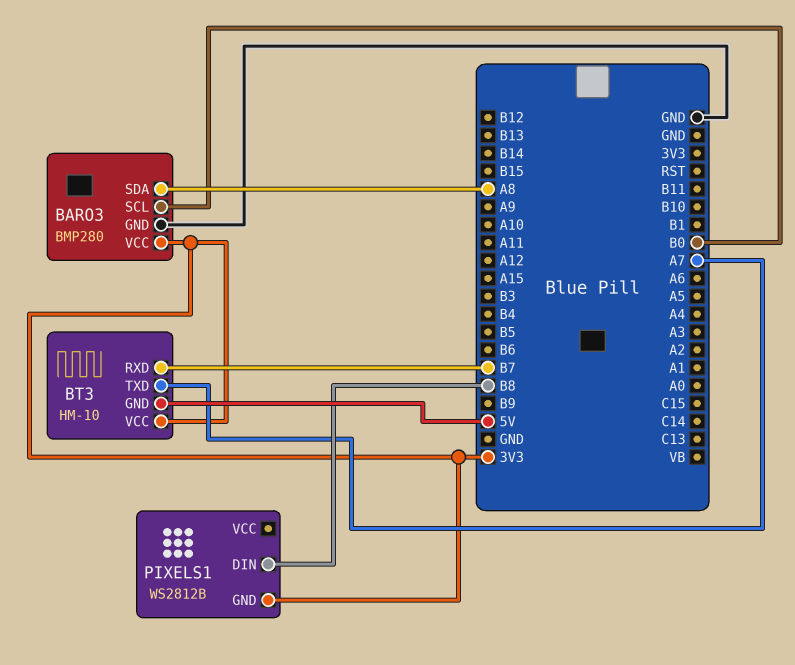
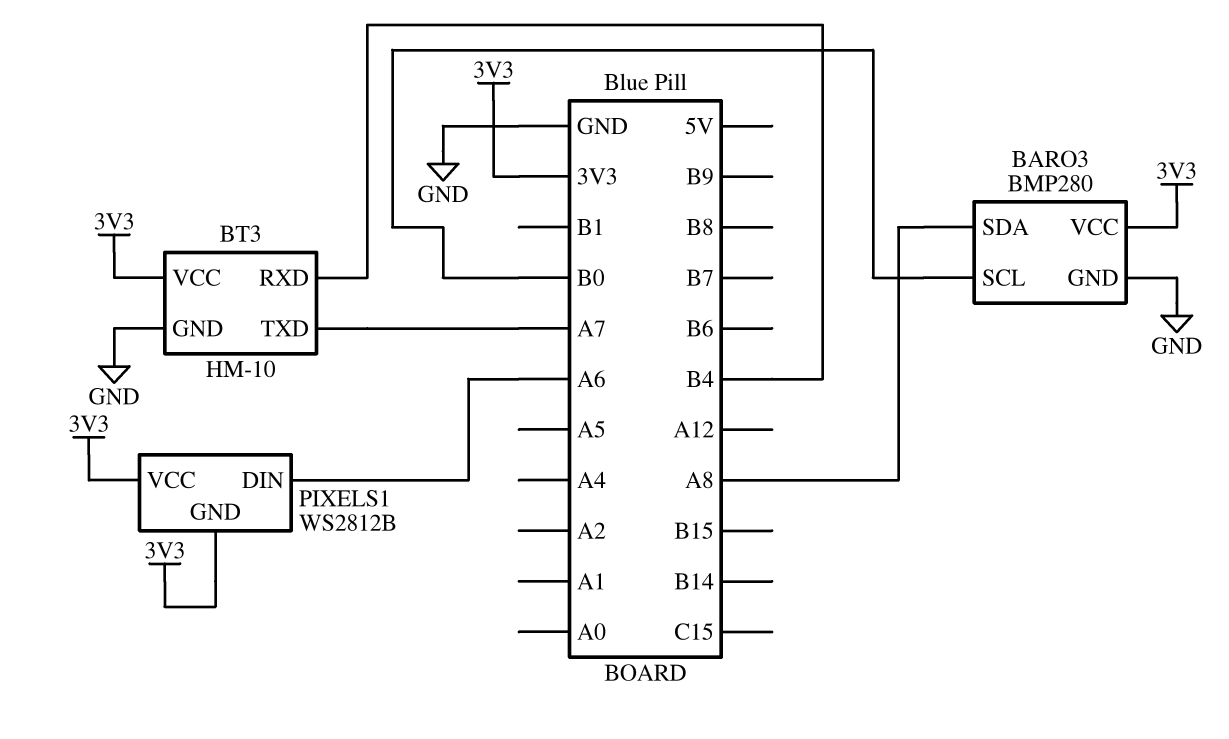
BT3 pin GND: 5V -> GND
BT3 pin RXD: B7 -> B4
PIXELS1 pin DIN: B8 -> A6
PIXELS1 pin VCC: none -> 3V3

